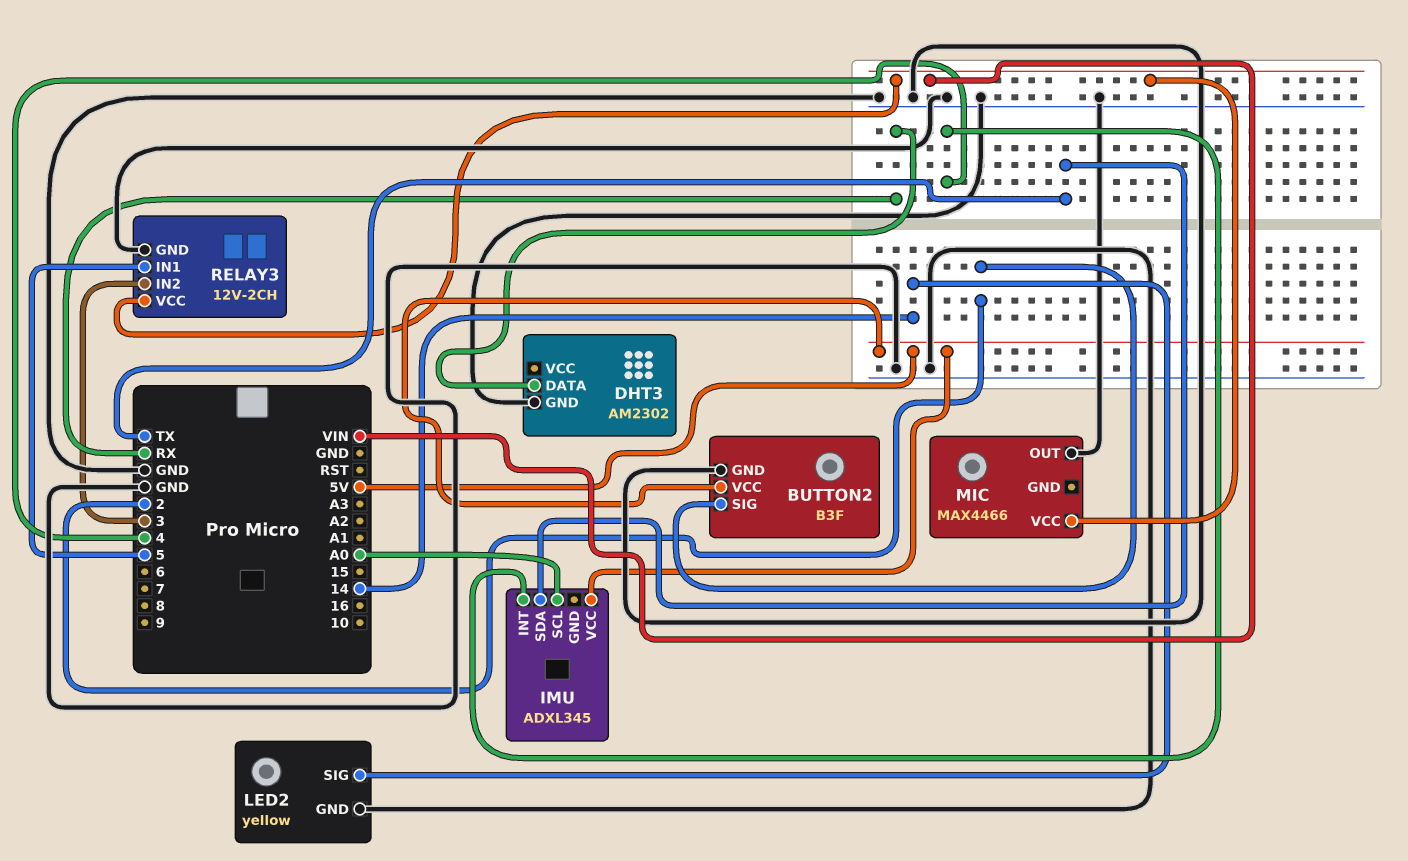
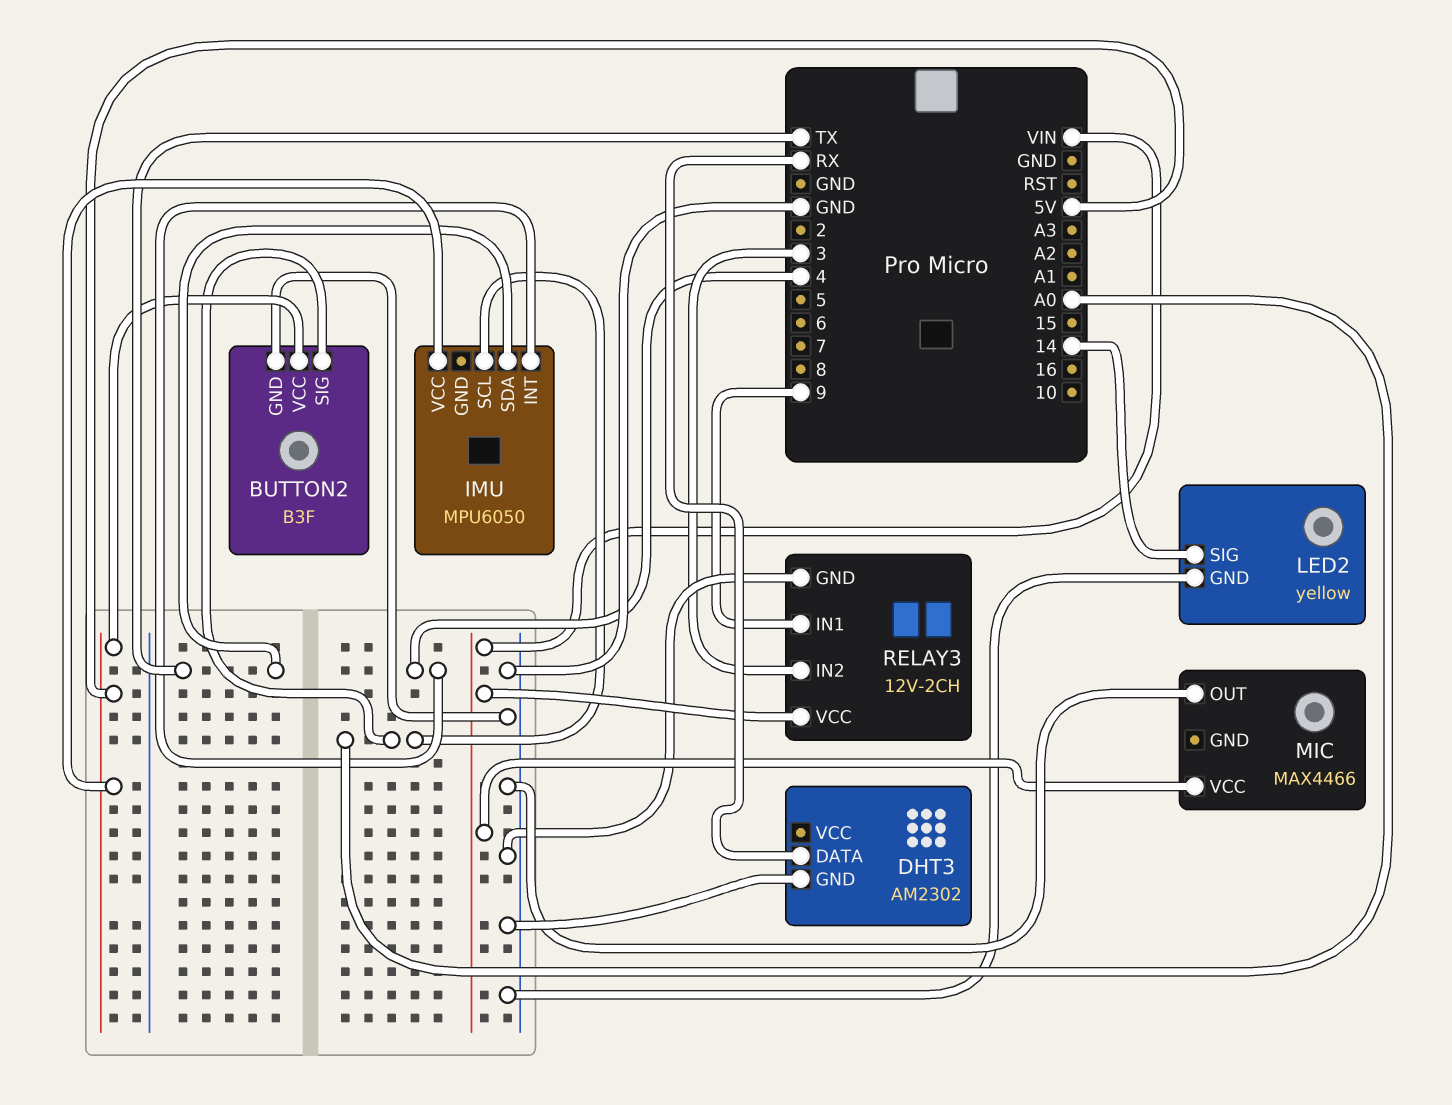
BUTTON2 pin SIG: 2 -> A0
IMU: ADXL345 -> MPU6050
RELAY3 pin IN1: 5 -> 9

